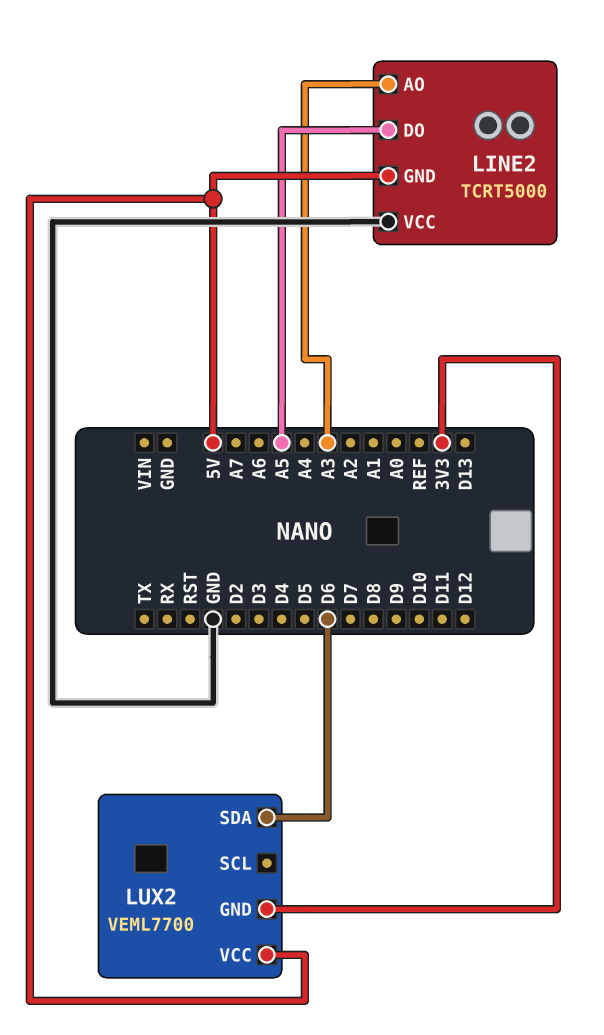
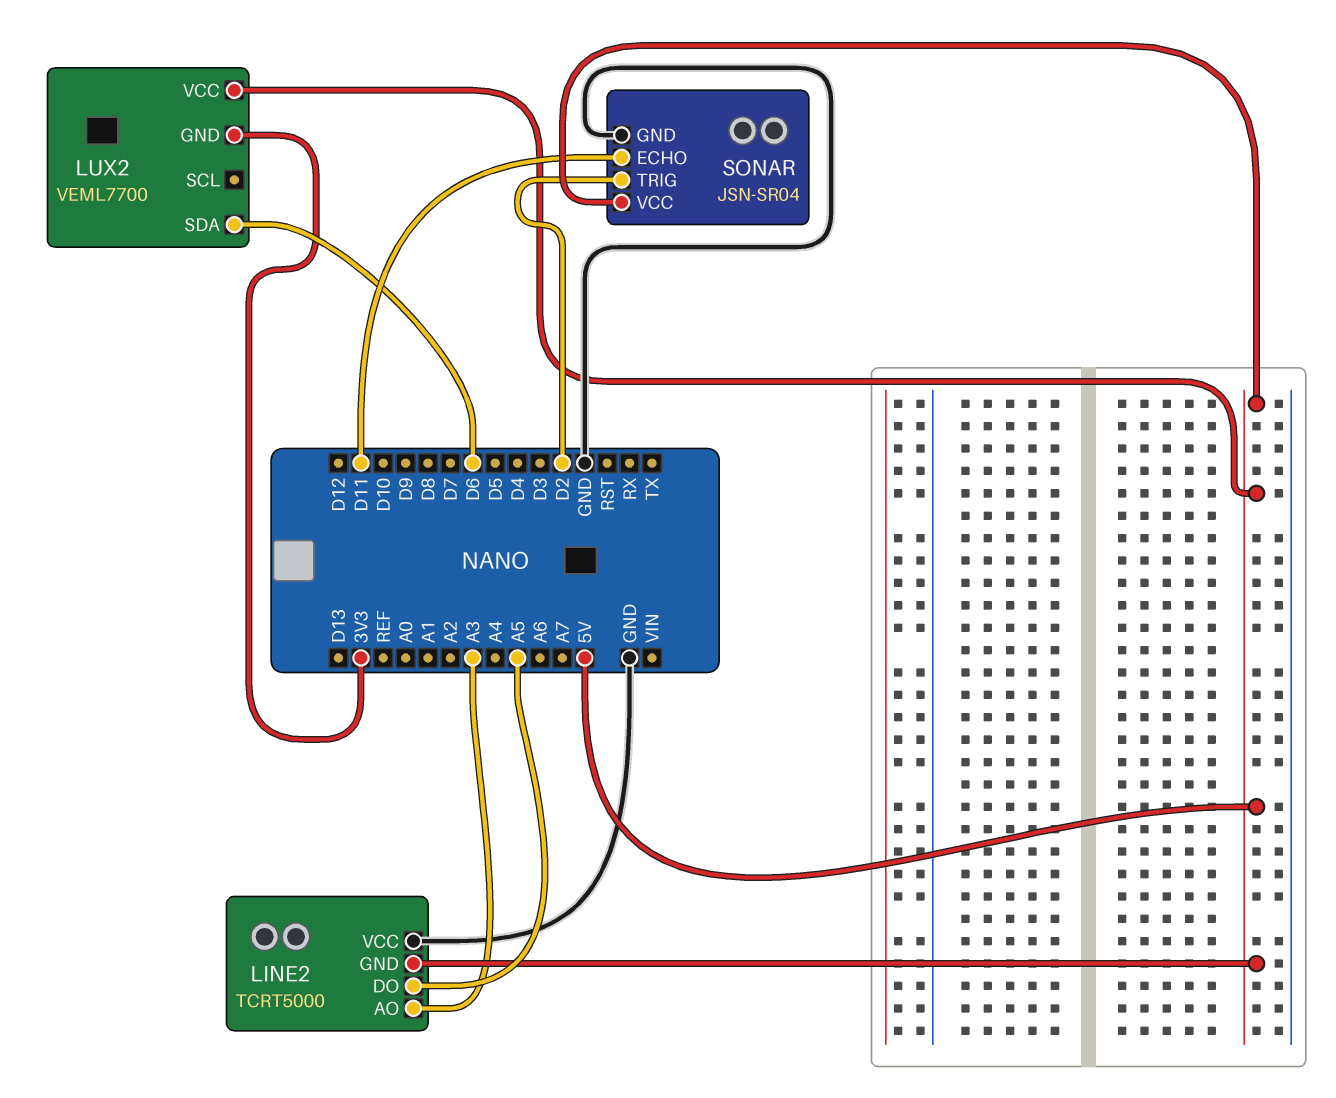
SONAR: none -> JSN-SR04
SONAR pin ECHO: none -> D11
SONAR pin GND: none -> GND
SONAR pin TRIG: none -> D2
SONAR pin VCC: none -> 5V

